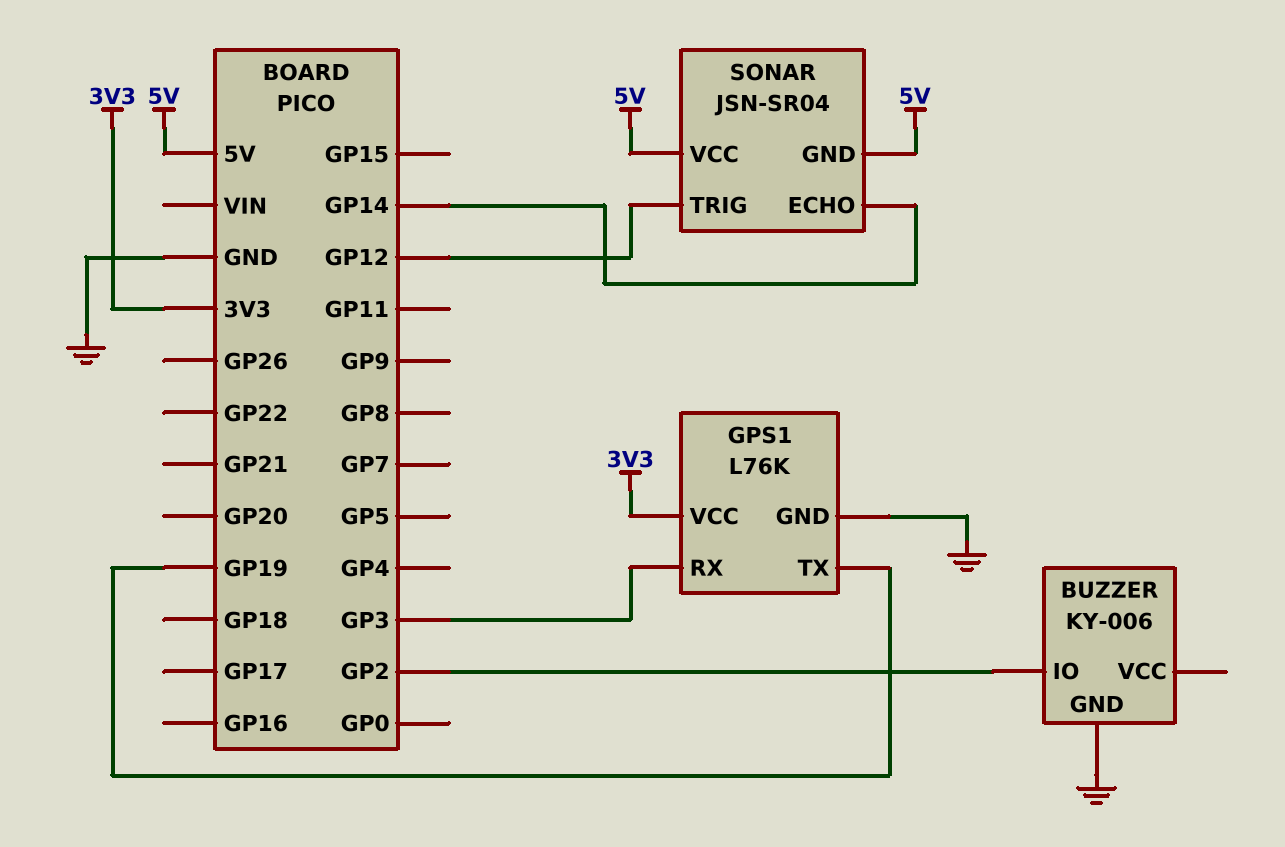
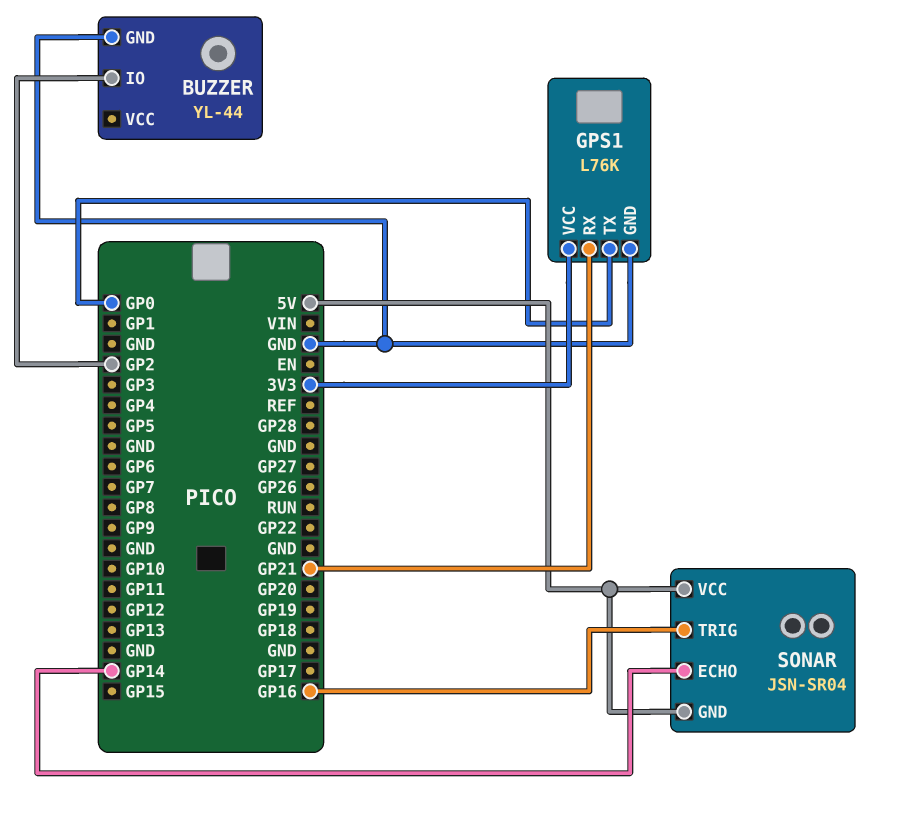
BUZZER: KY-006 -> YL-44
GPS1 pin RX: GP3 -> GP21
GPS1 pin TX: GP19 -> GP0
SONAR pin TRIG: GP12 -> GP16

